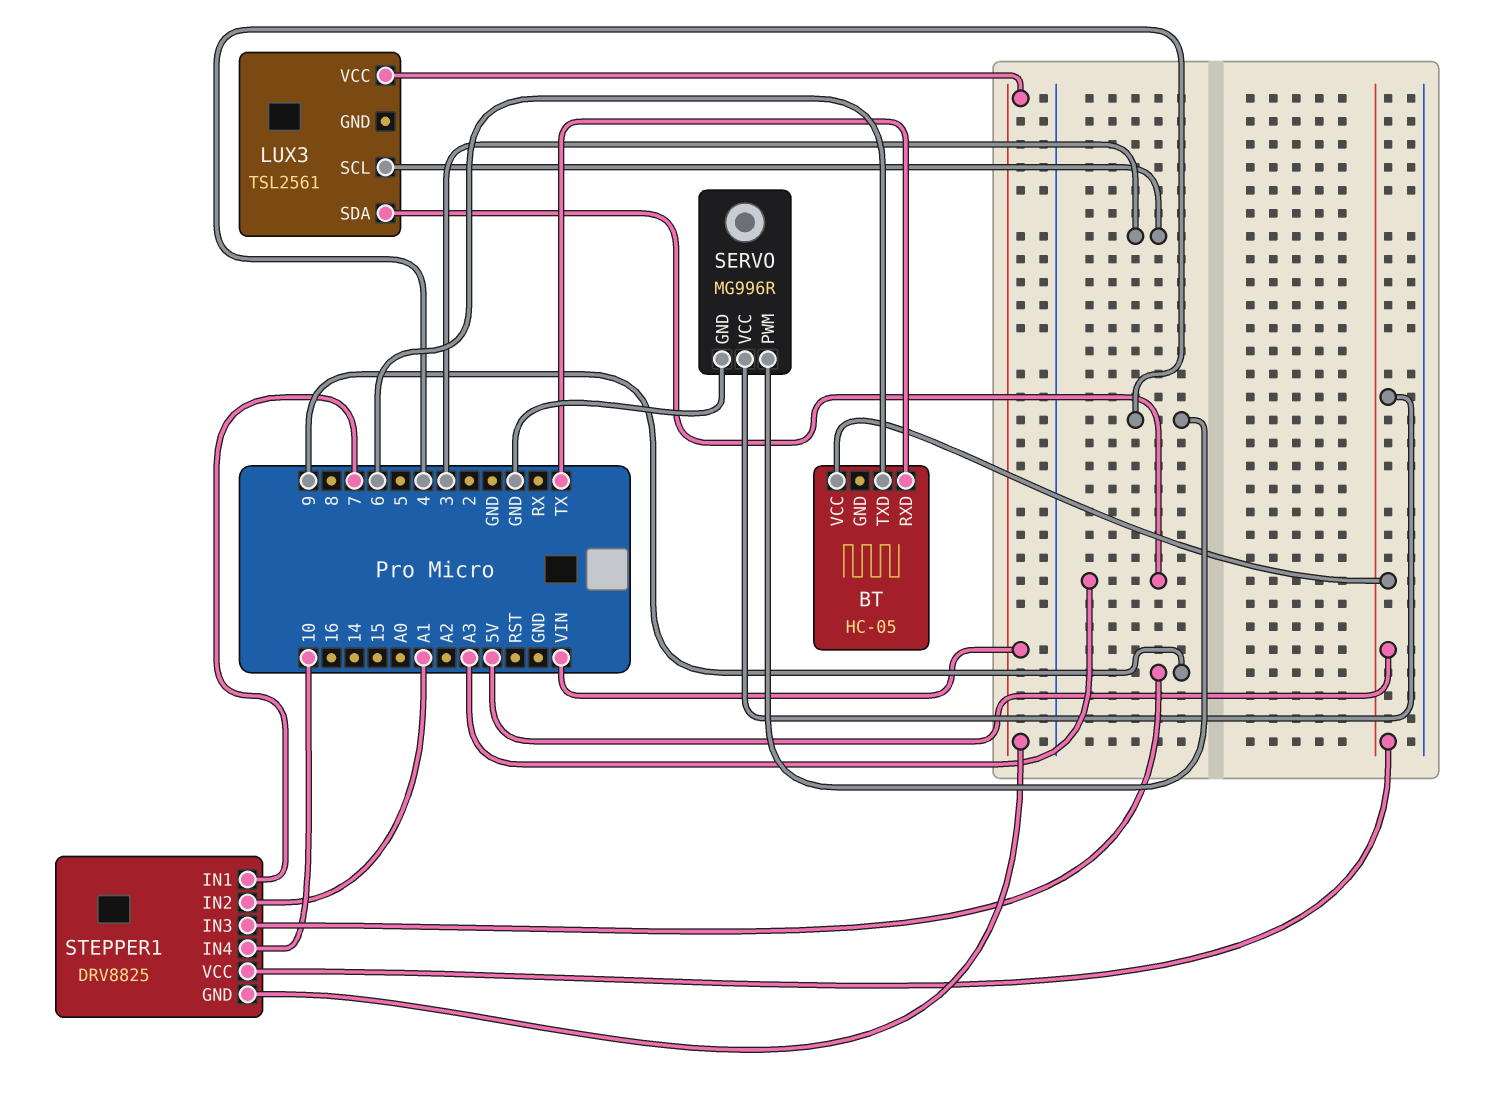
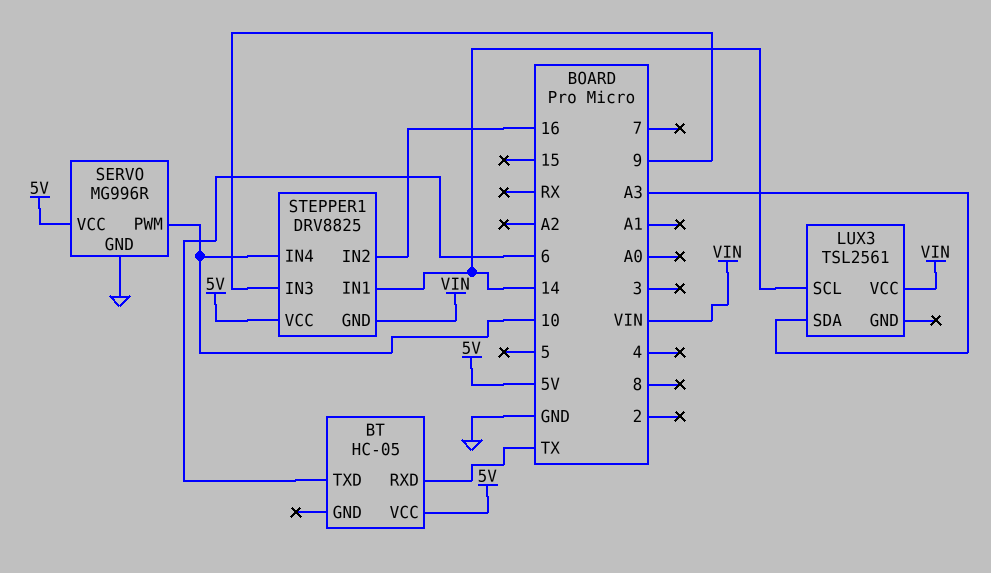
LUX3 pin SCL: 3 -> 14
SERVO pin PWM: 4 -> 10
STEPPER1 pin IN1: 7 -> 14
STEPPER1 pin IN2: A1 -> 16

